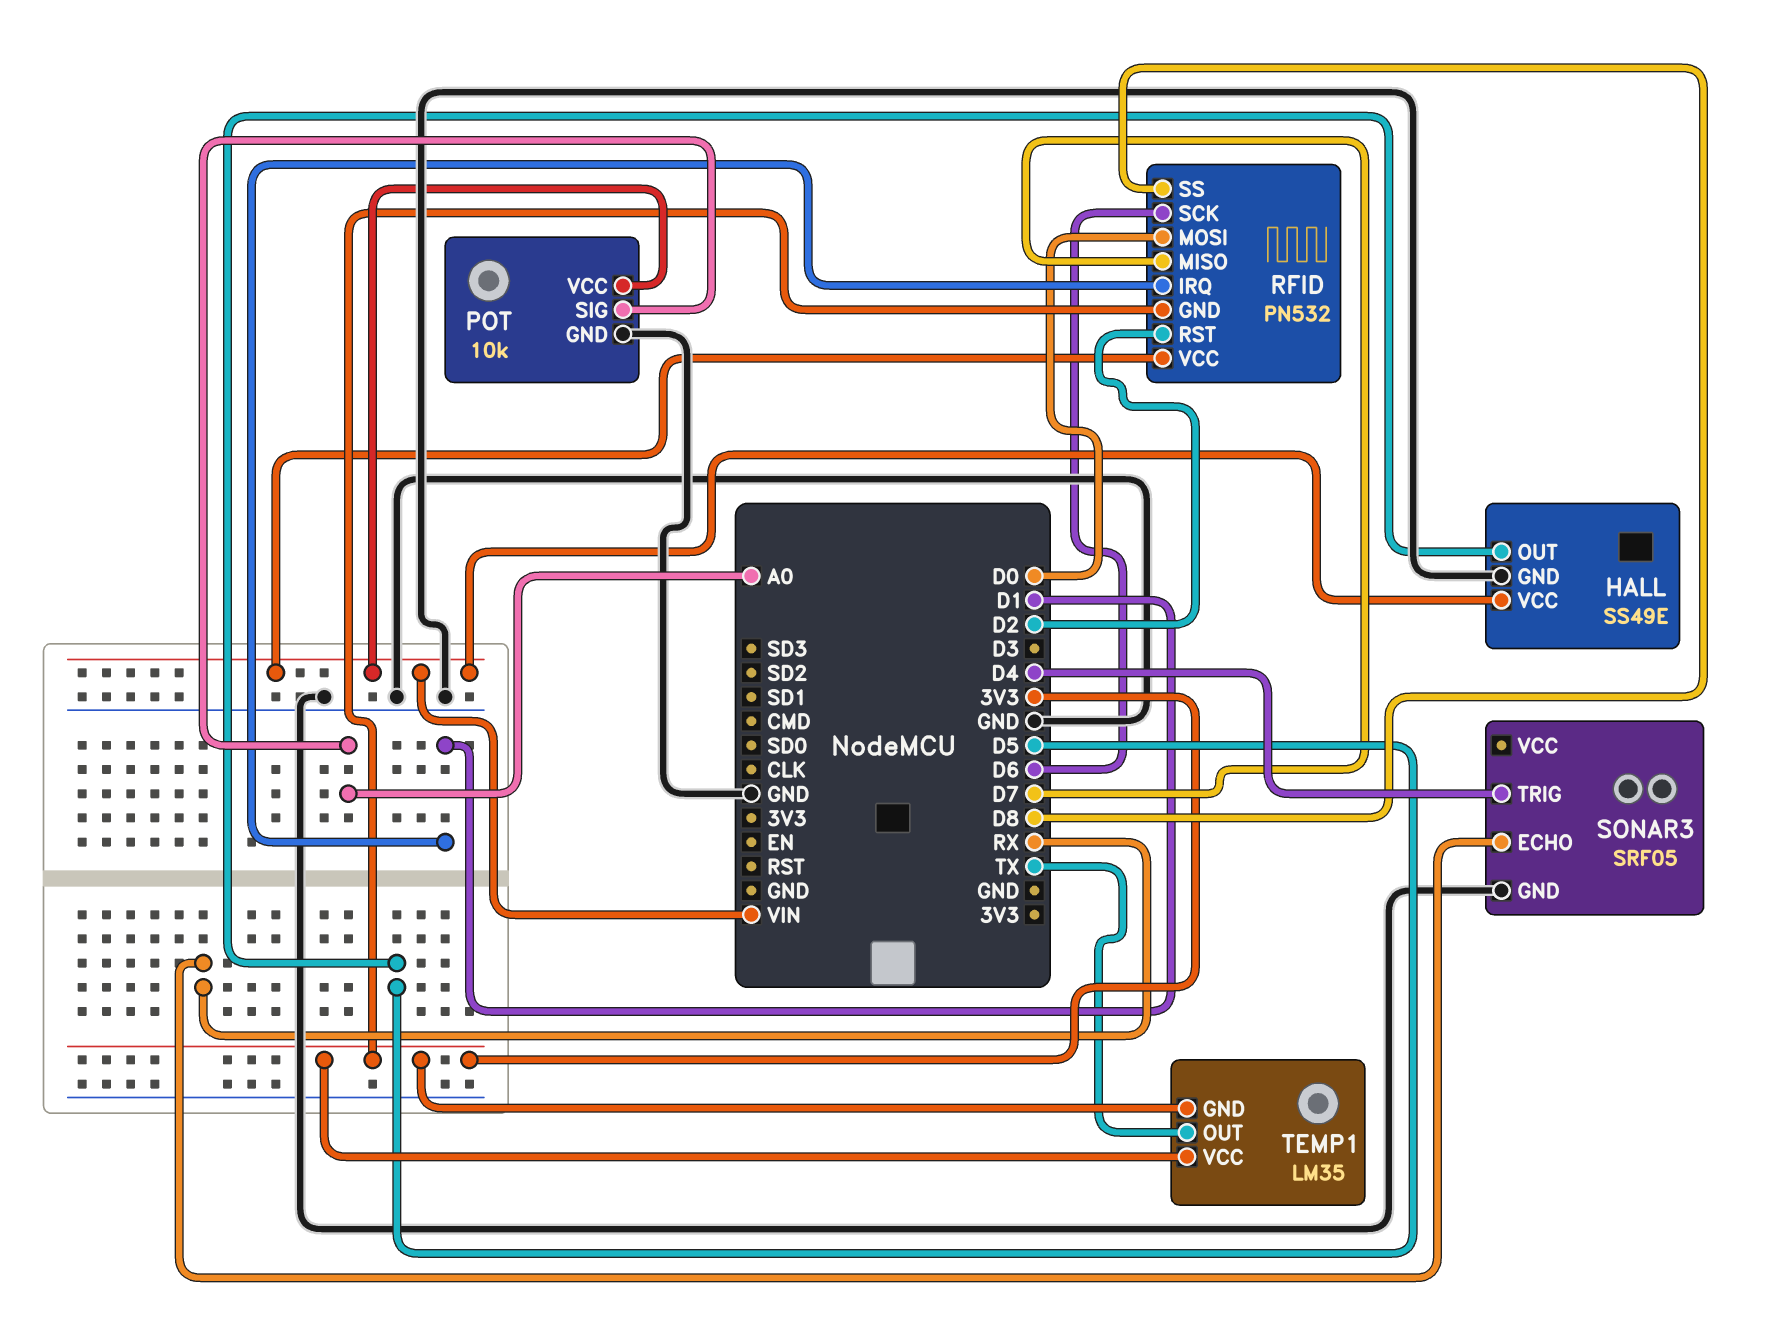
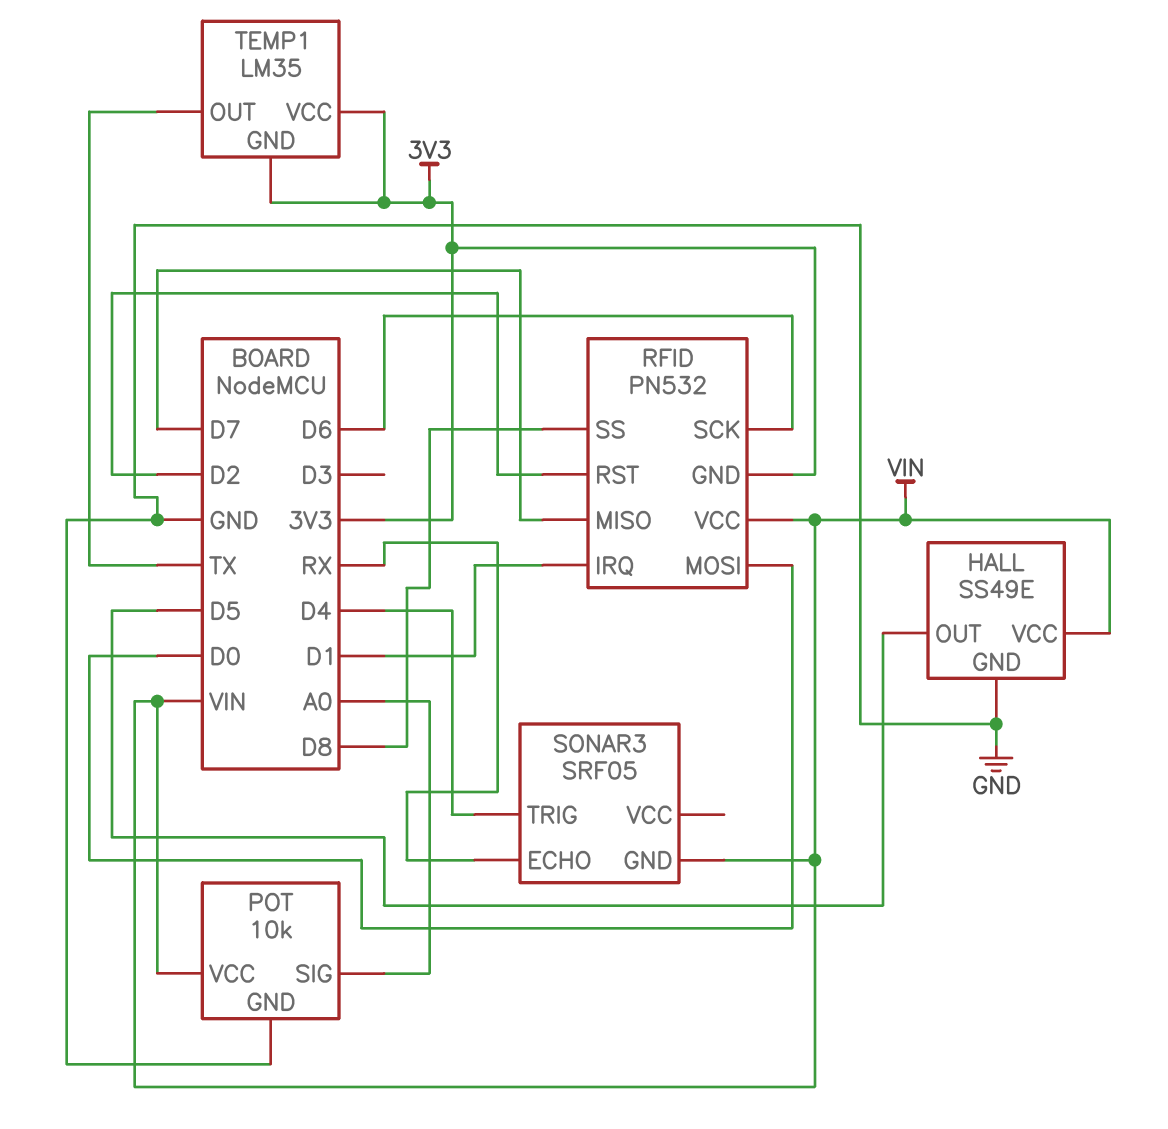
SONAR3 pin GND: GND -> VIN

